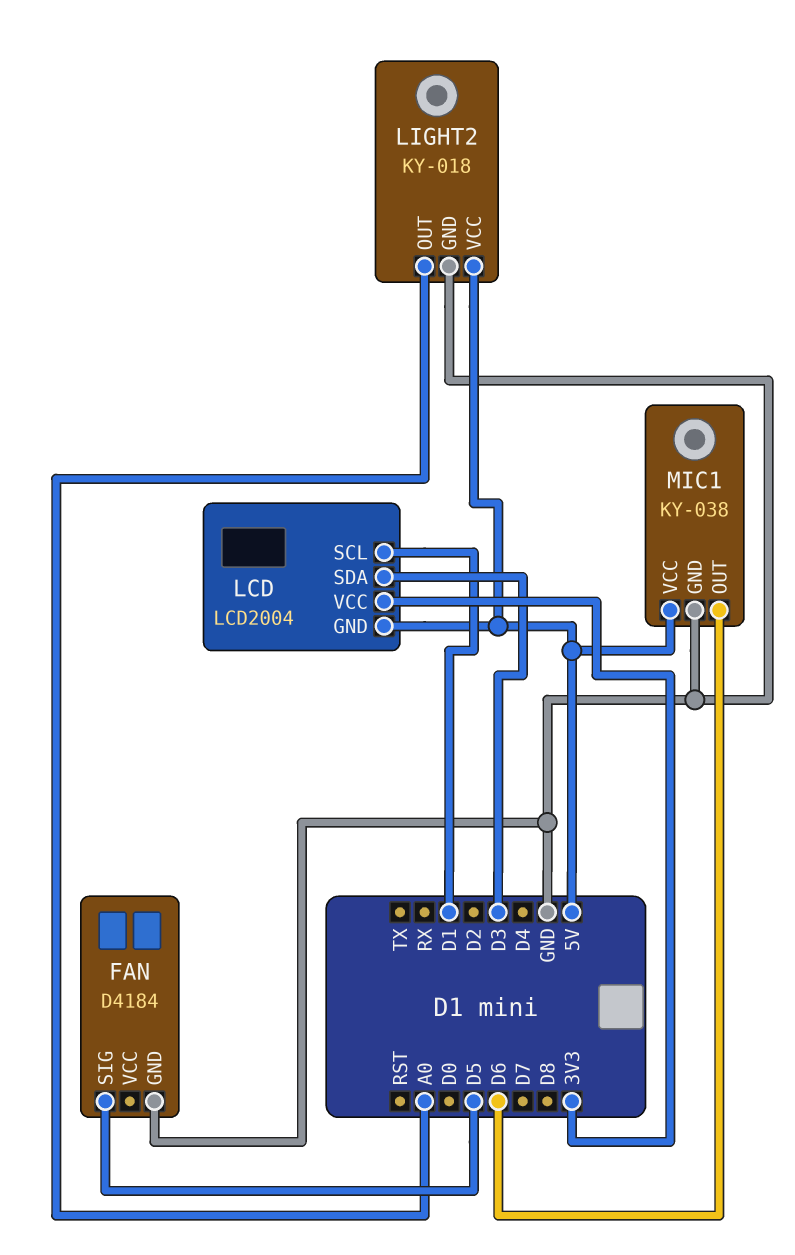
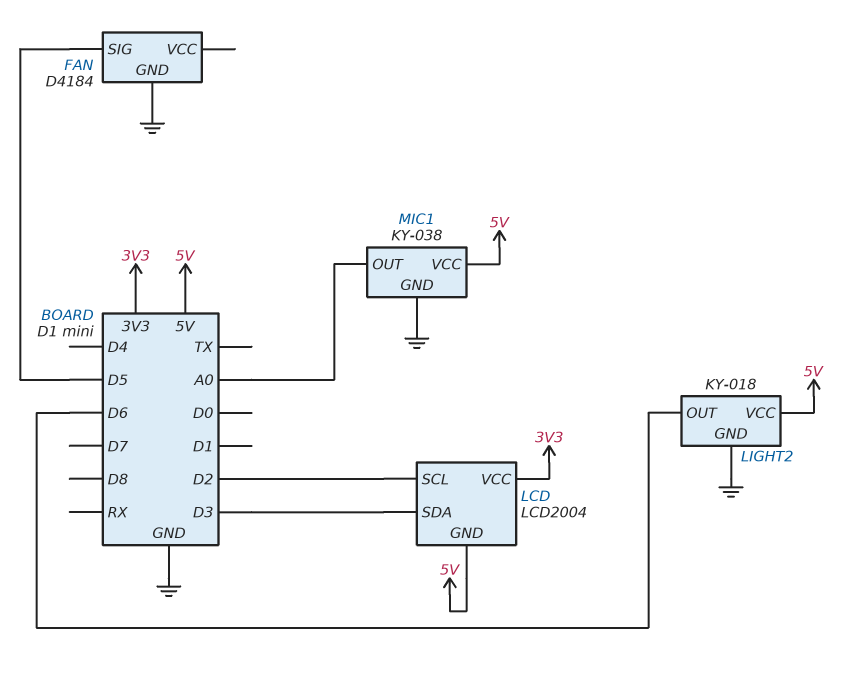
LCD pin SCL: D1 -> D2
LIGHT2 pin OUT: A0 -> D6
MIC1 pin OUT: D6 -> A0

